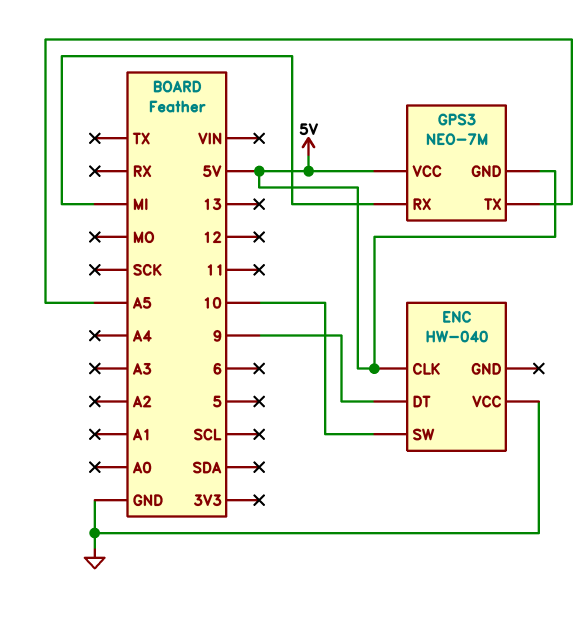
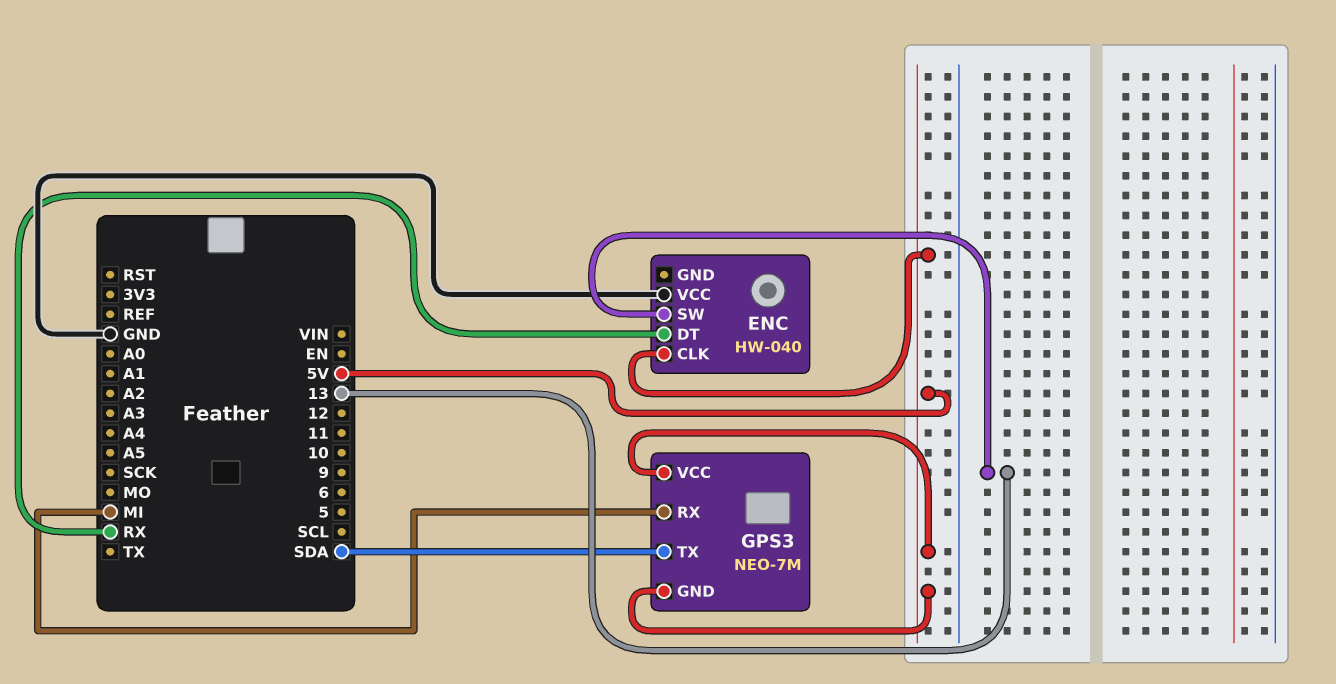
ENC pin DT: 9 -> RX
ENC pin SW: 10 -> 13
GPS3 pin TX: A5 -> SDA

